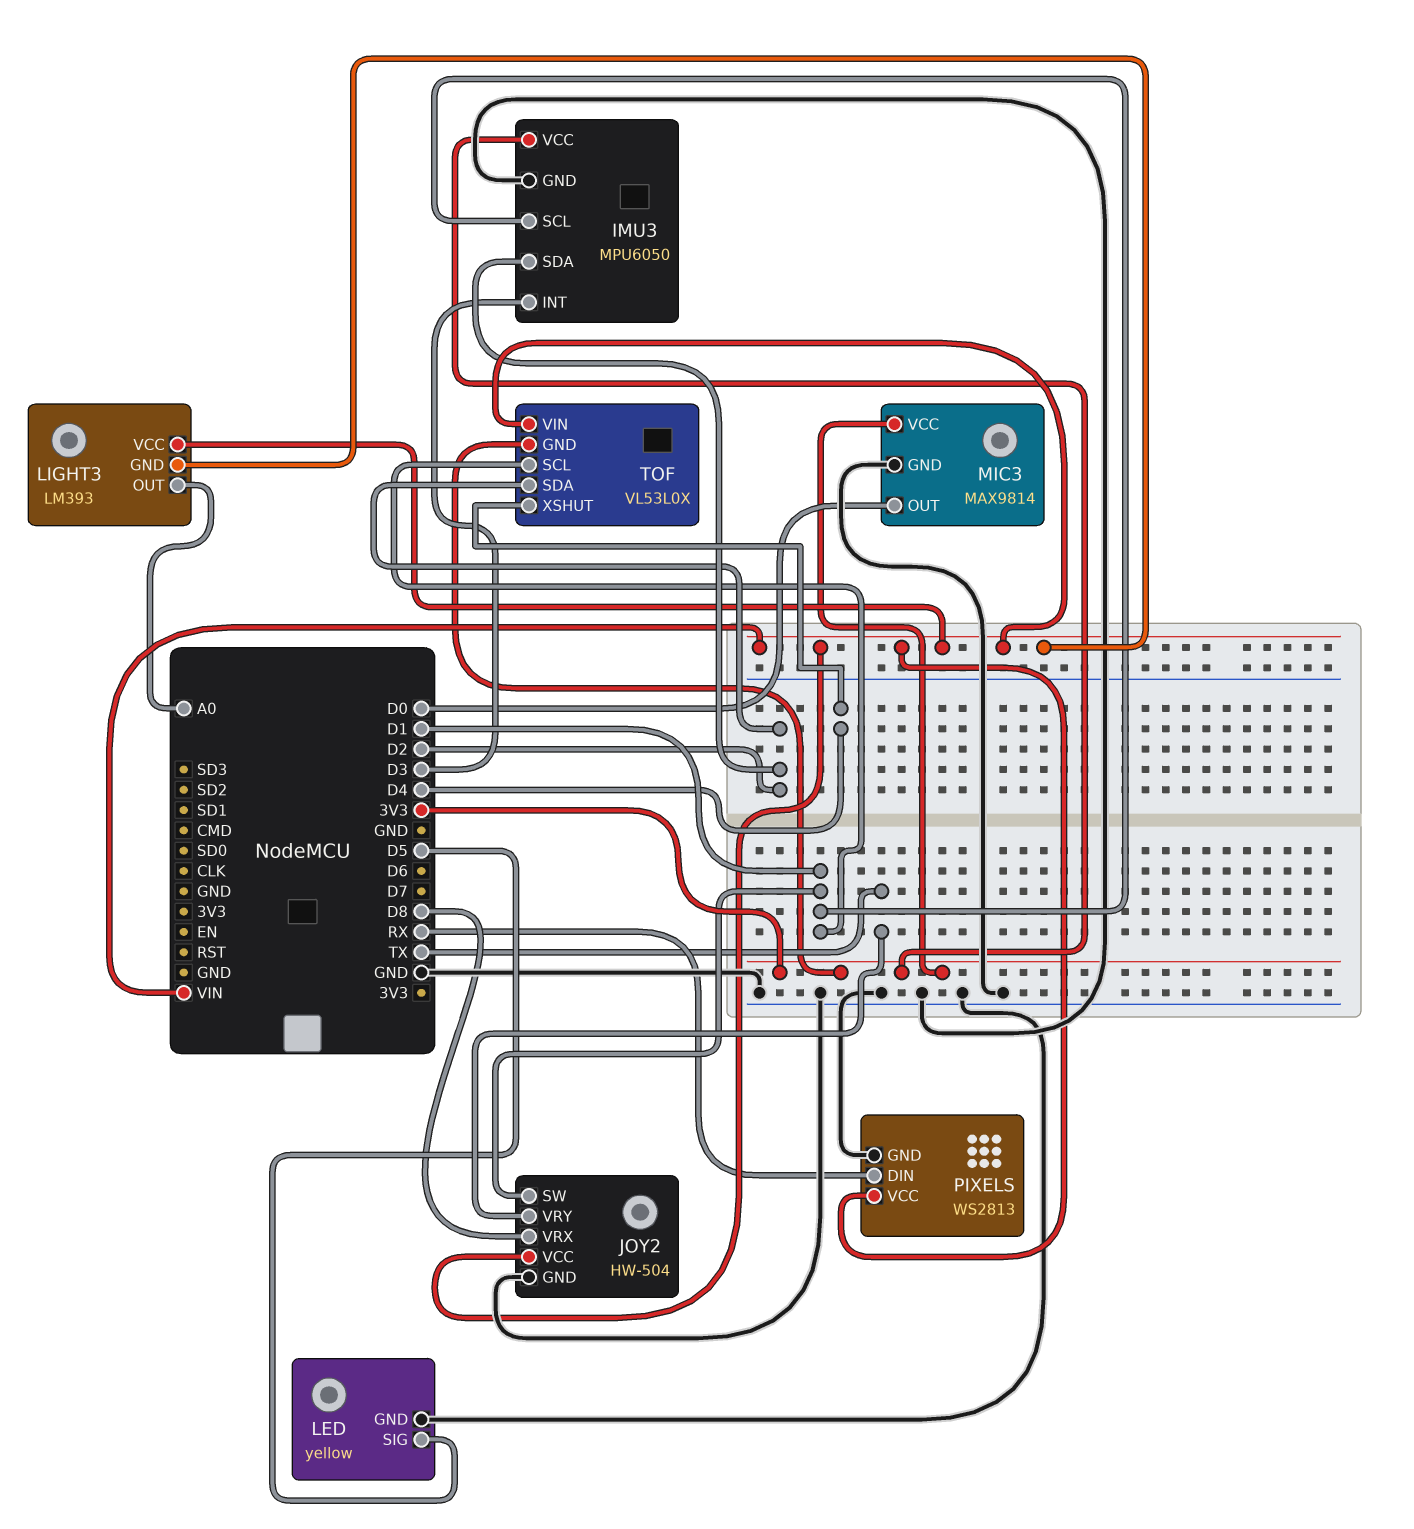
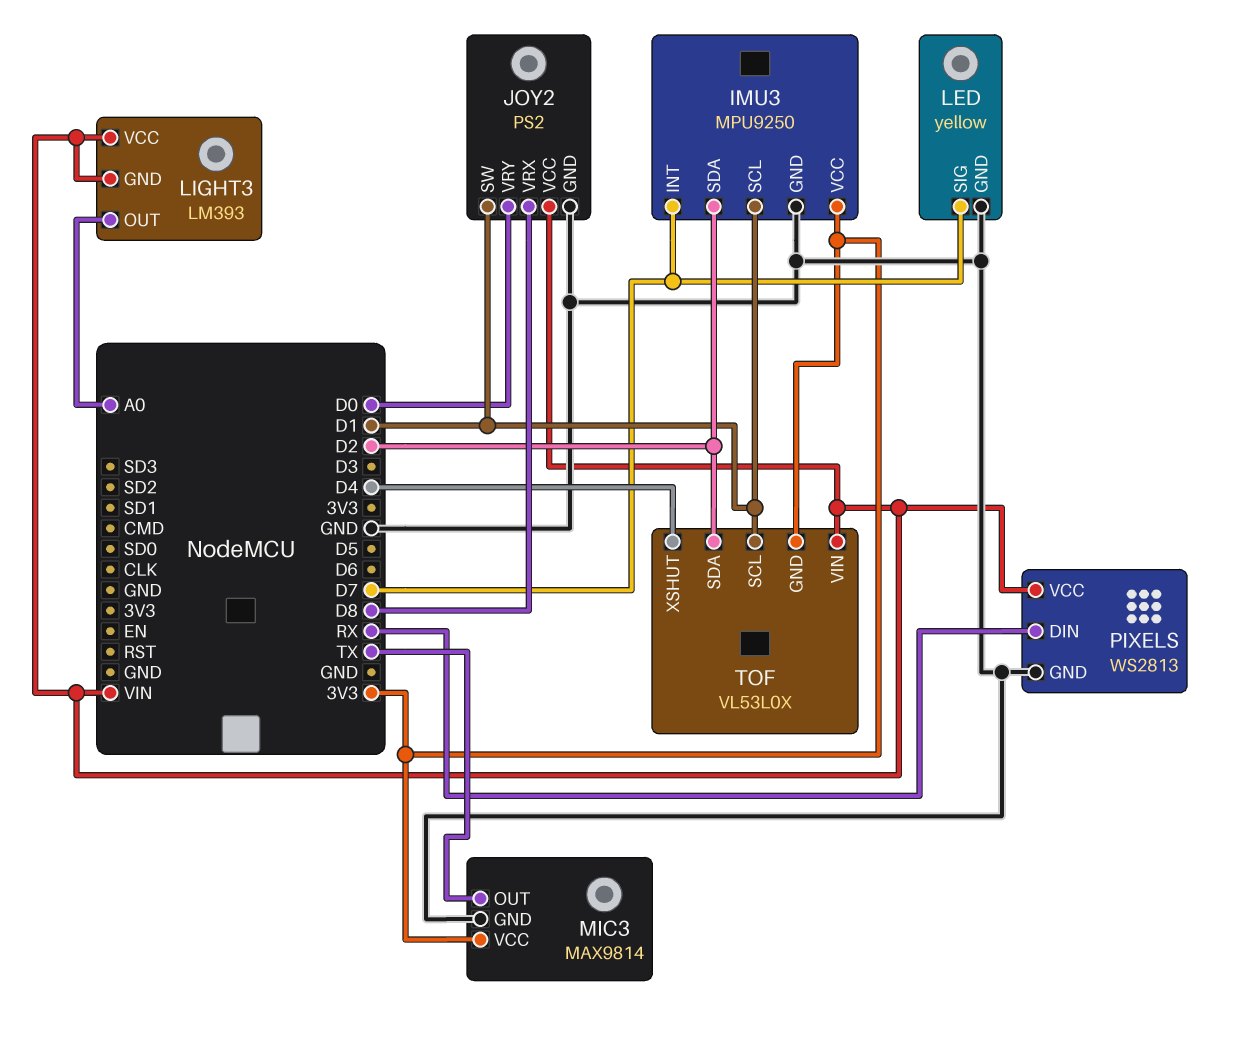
IMU3: MPU6050 -> MPU9250
IMU3 pin INT: D3 -> D7
JOY2: HW-504 -> PS2
JOY2 pin VRY: TX -> D0
LED pin SIG: D5 -> D7
MIC3 pin OUT: D0 -> TX

